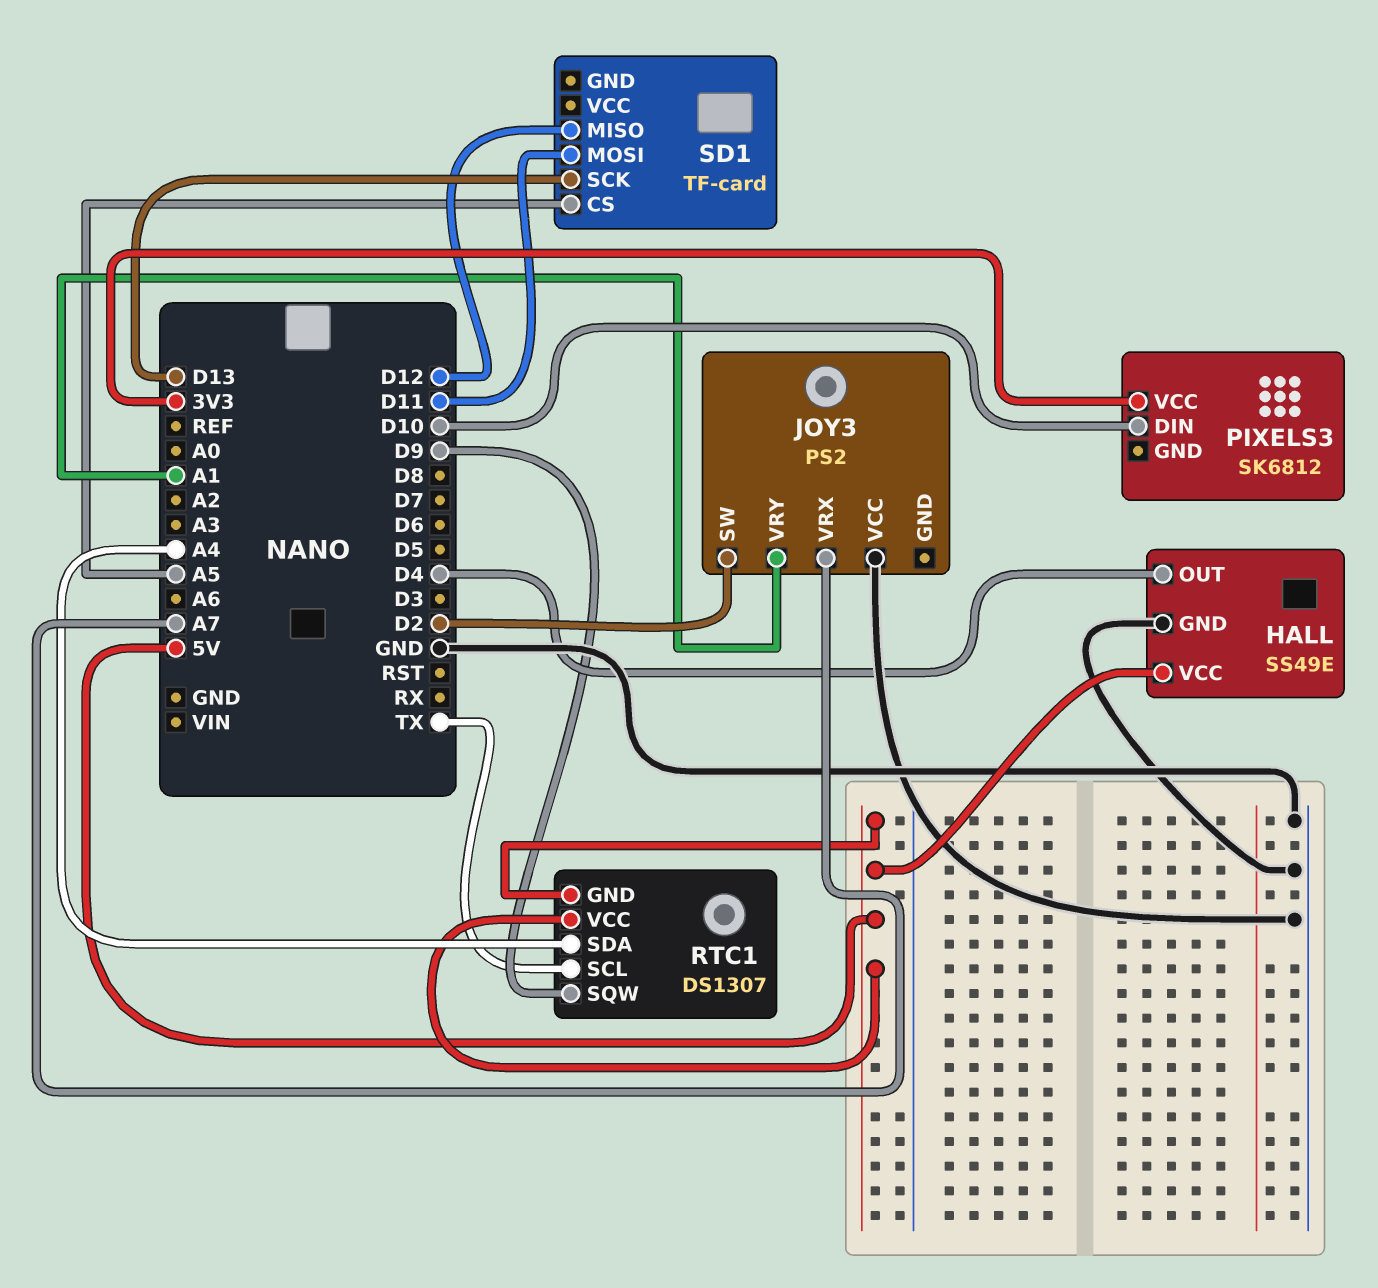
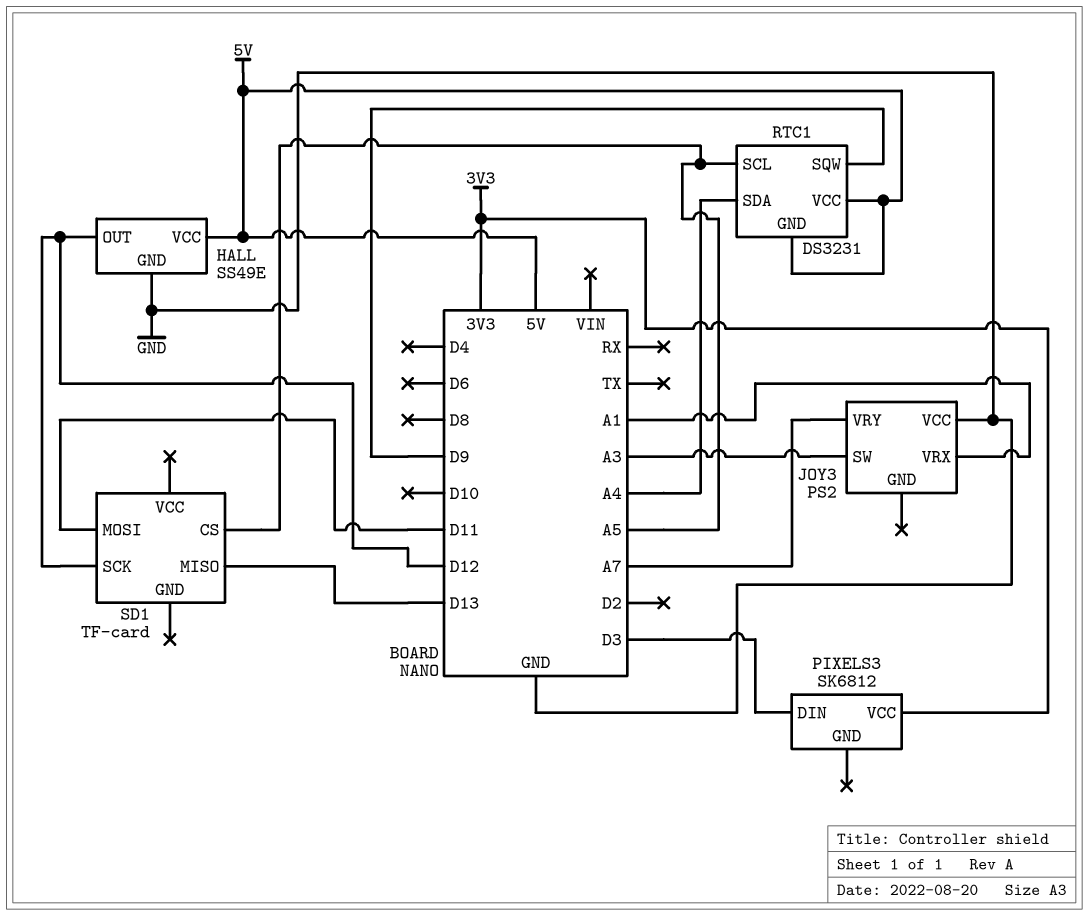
HALL pin OUT: D4 -> D12
JOY3 pin SW: D2 -> A3
JOY3 pin VRX: A7 -> A1
JOY3 pin VRY: A1 -> A7
PIXELS3 pin DIN: D10 -> D3
RTC1: DS1307 -> DS3231
RTC1 pin SCL: TX -> A5
SD1 pin MISO: D12 -> D13
SD1 pin SCK: D13 -> D12

